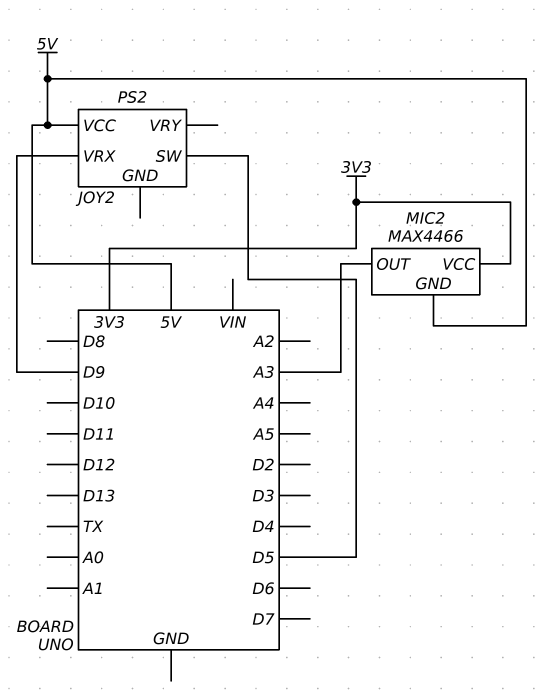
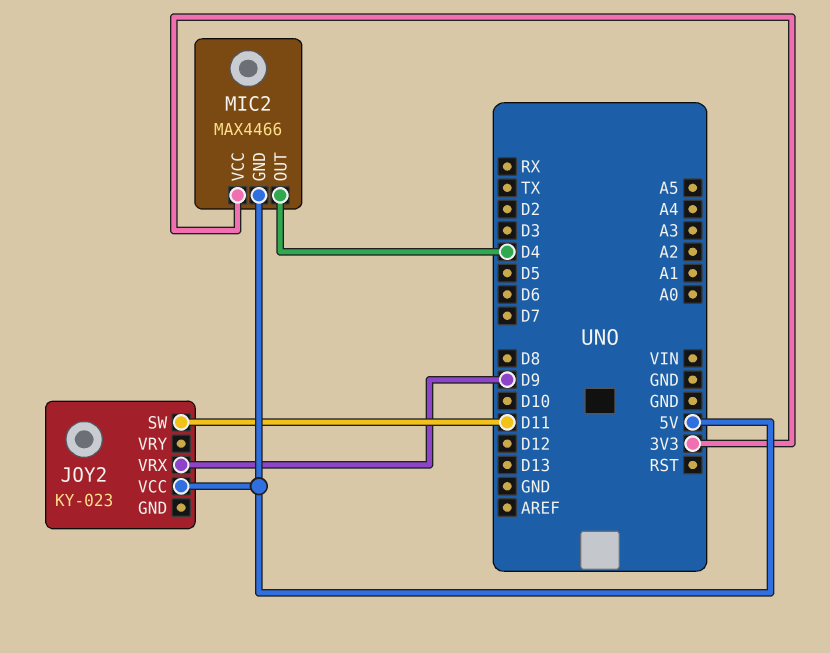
JOY2: PS2 -> KY-023
JOY2 pin SW: D5 -> D11
MIC2 pin OUT: A3 -> D4

